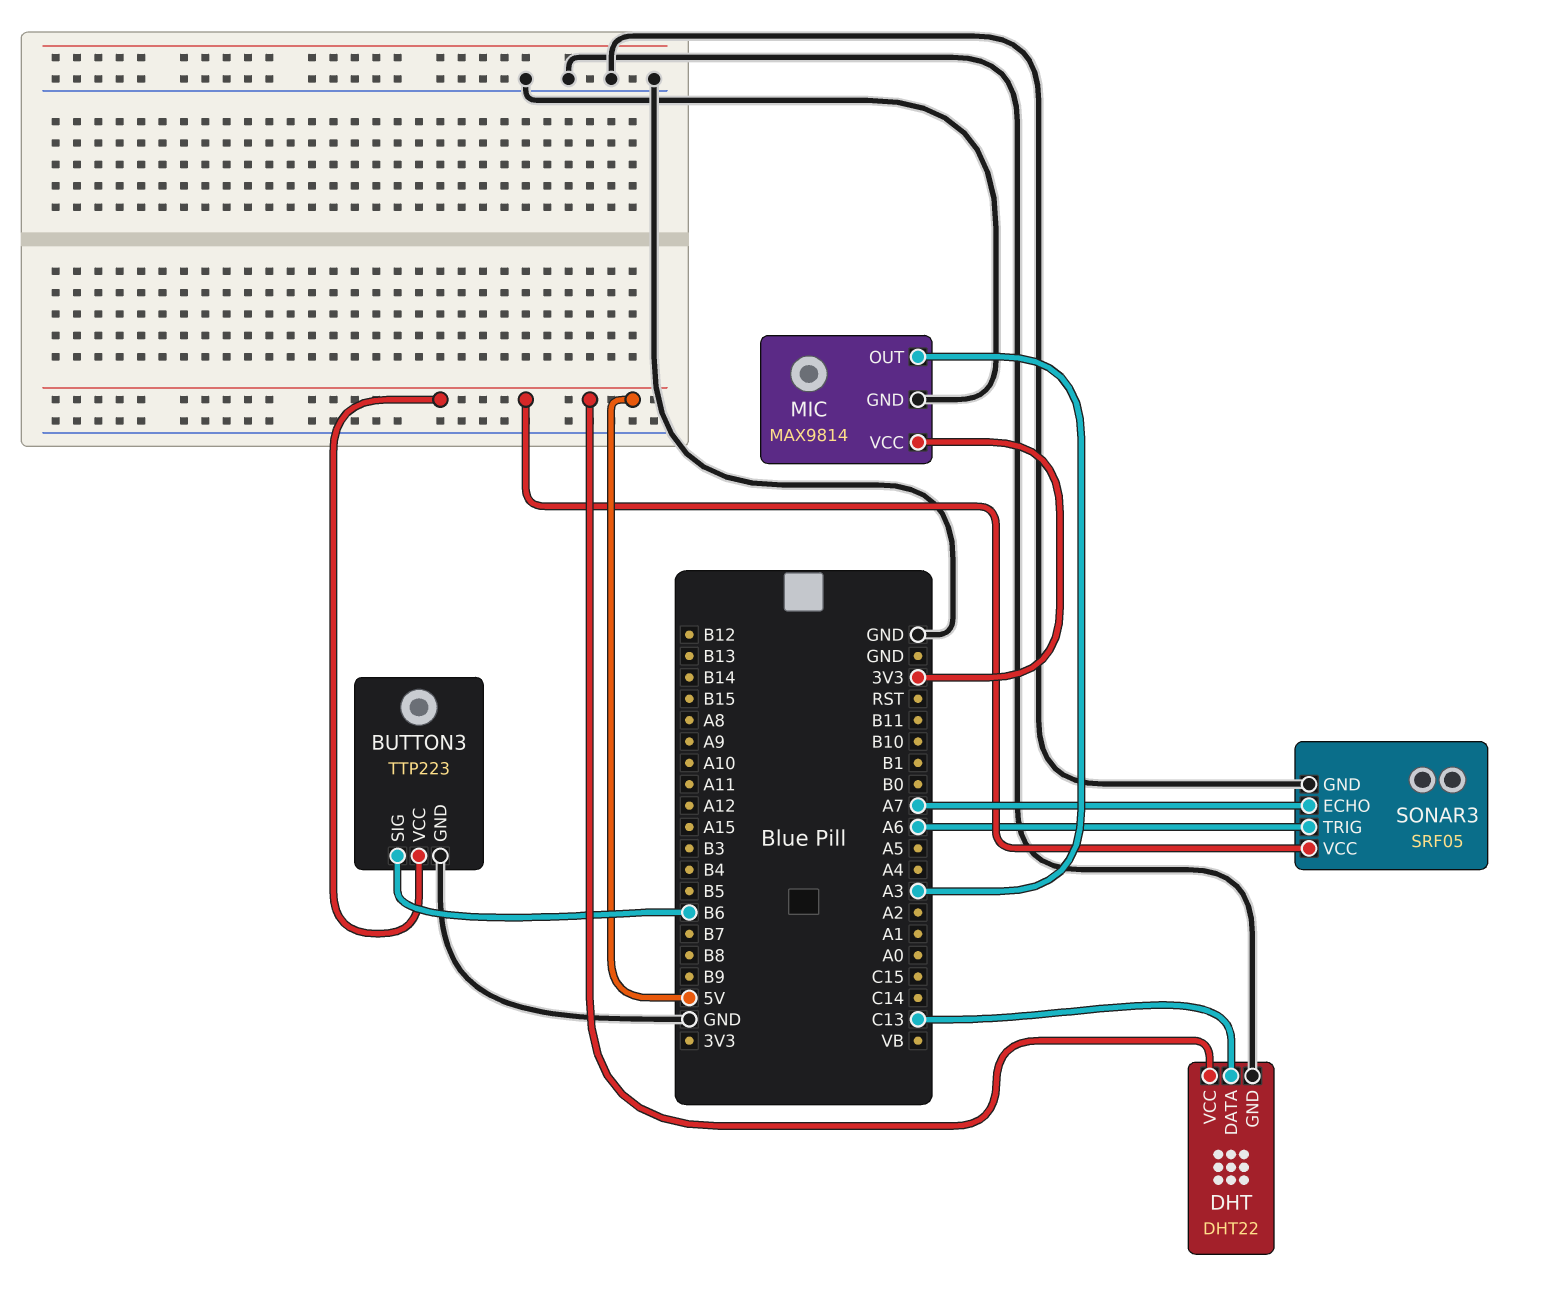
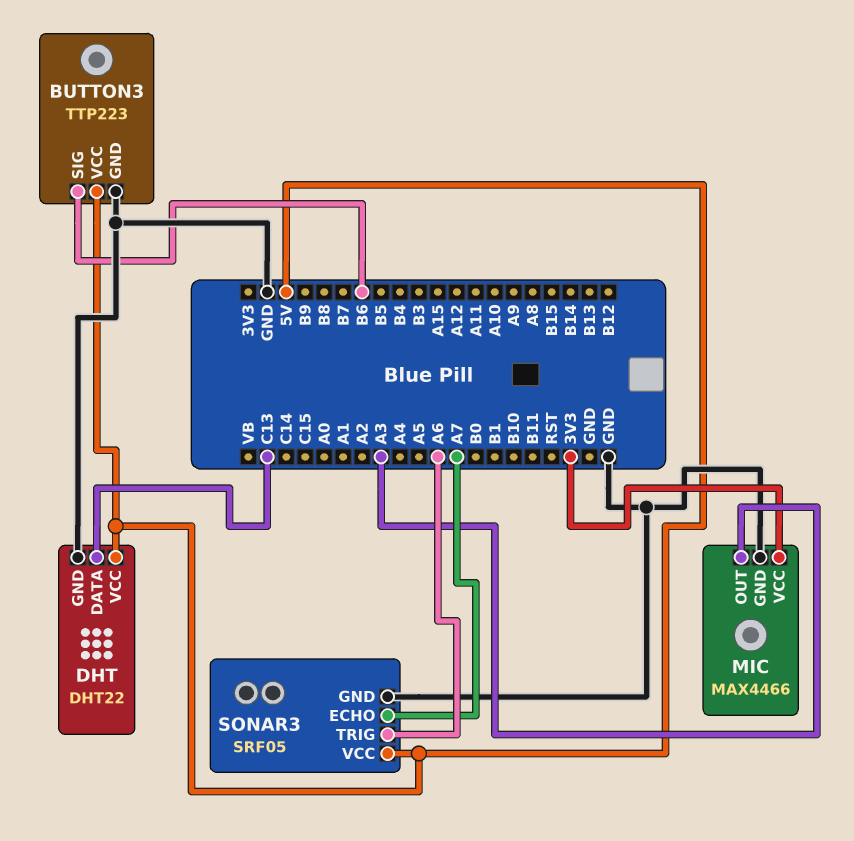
MIC: MAX9814 -> MAX4466

